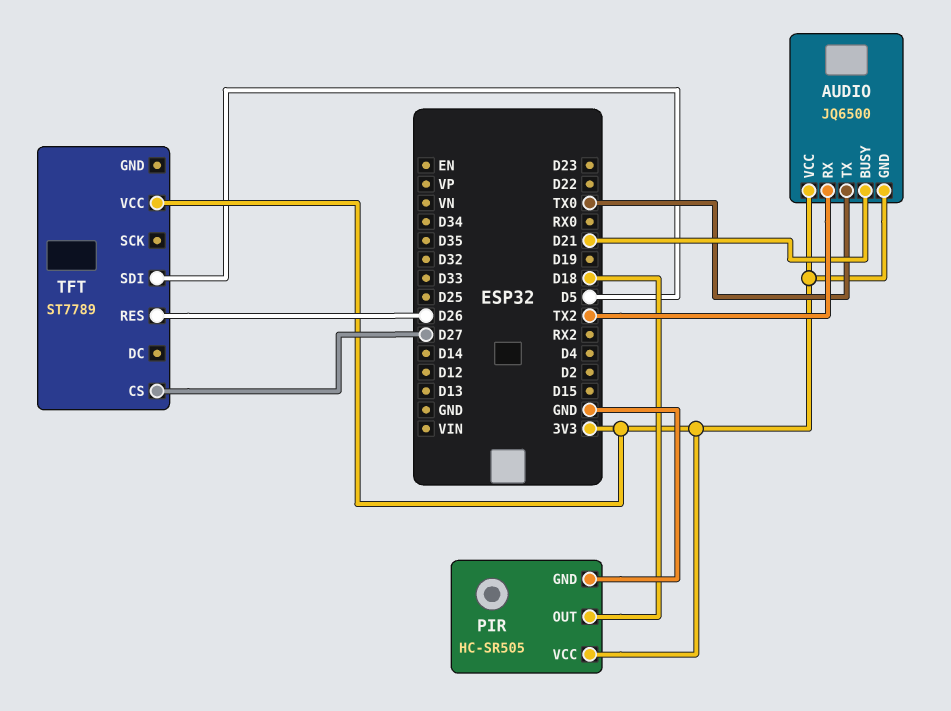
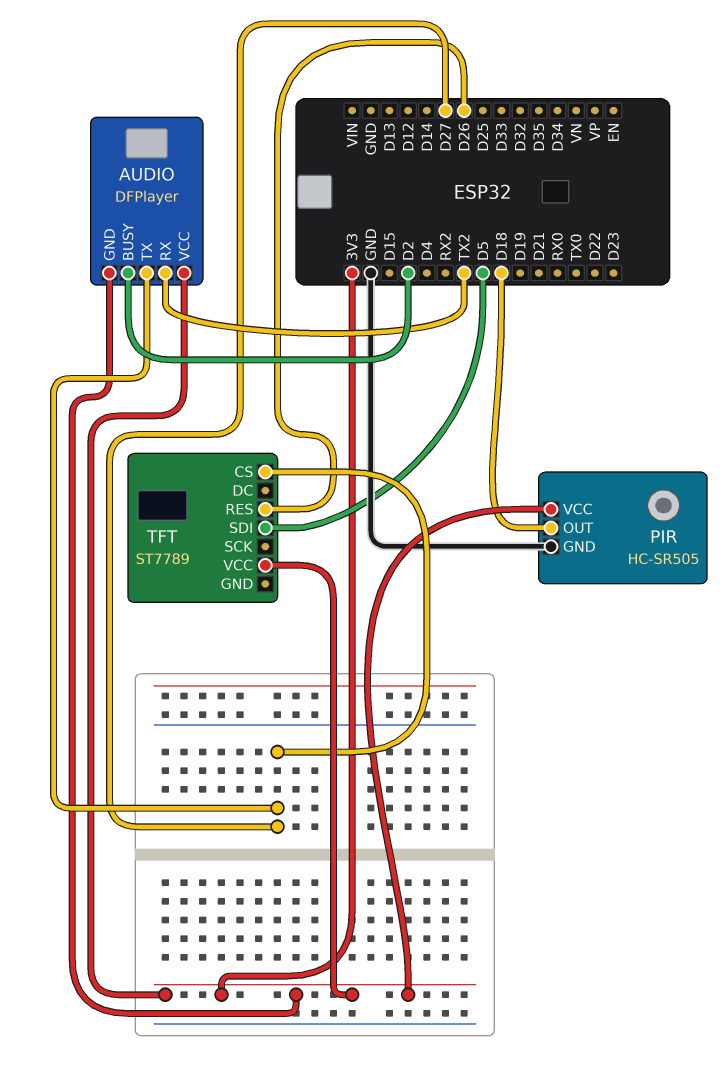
AUDIO: JQ6500 -> DFPlayer
AUDIO pin BUSY: D21 -> D2
AUDIO pin TX: TX0 -> D27

